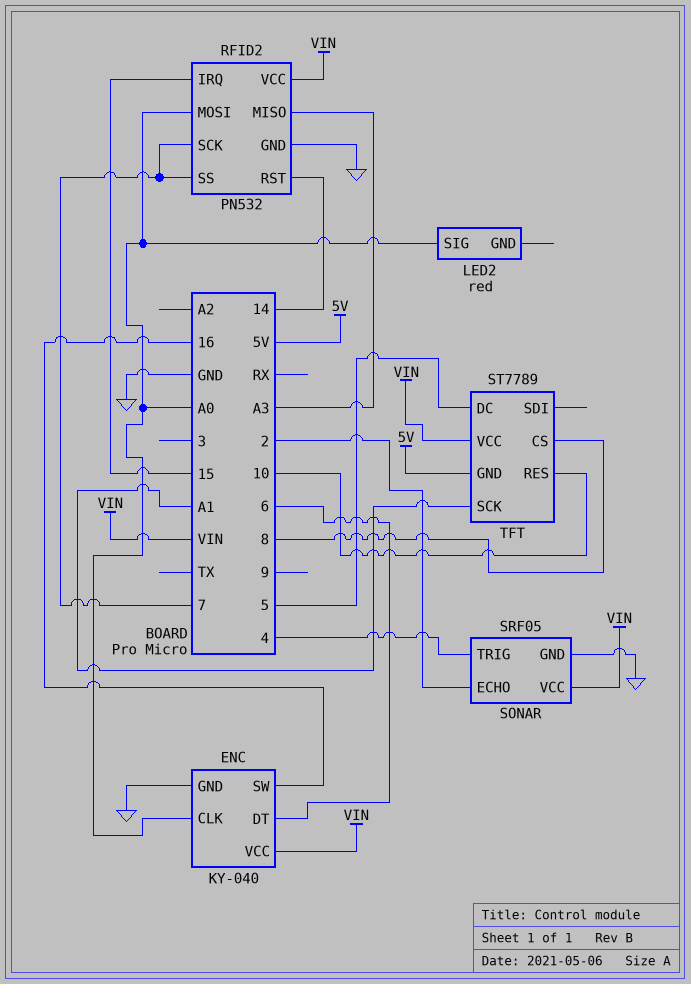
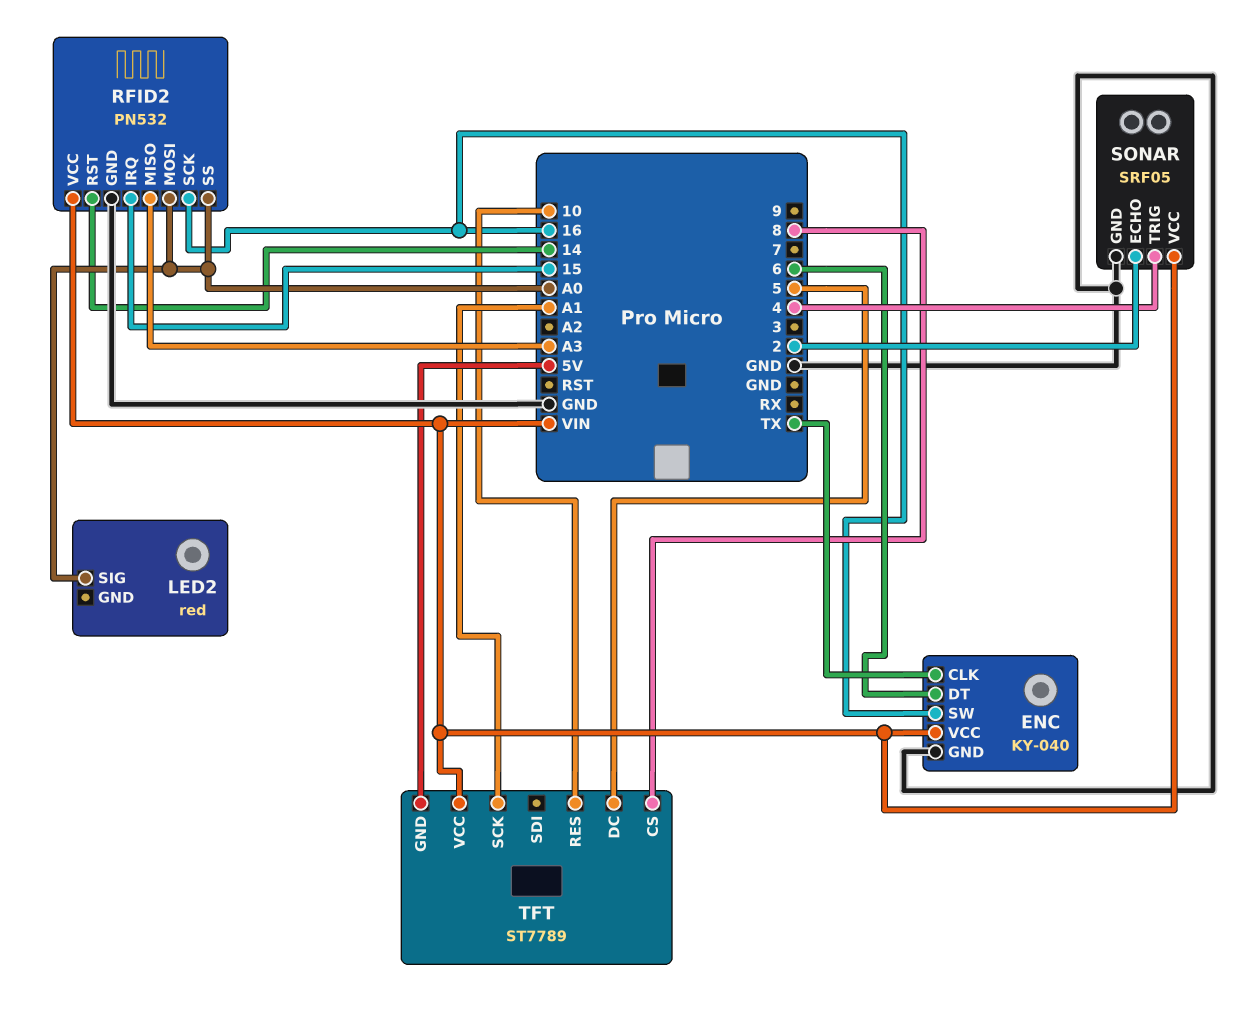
ENC pin CLK: A0 -> TX
RFID2 pin SCK: 7 -> 16
RFID2 pin SS: 7 -> A0

